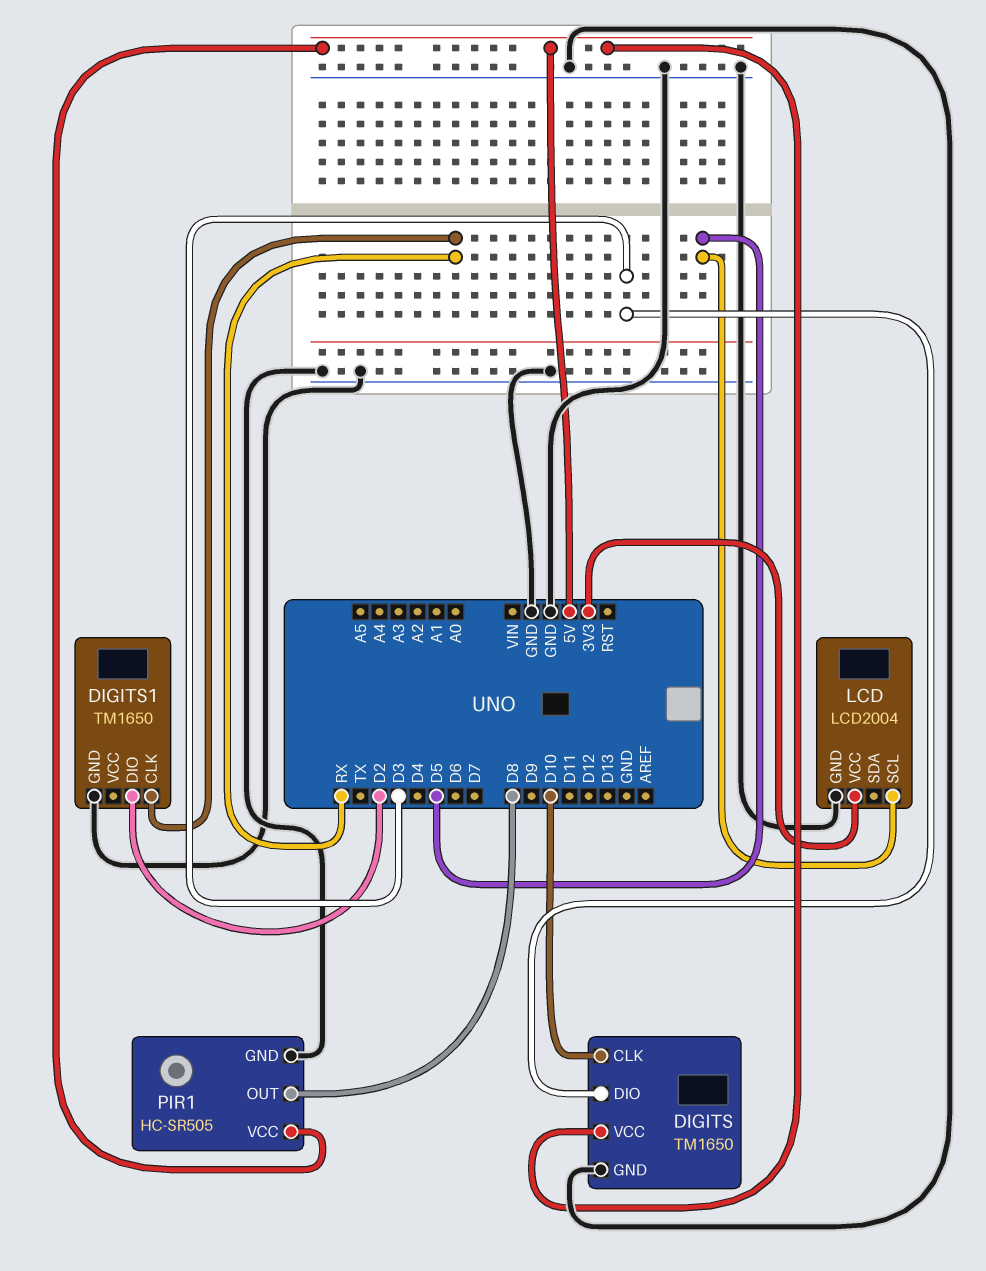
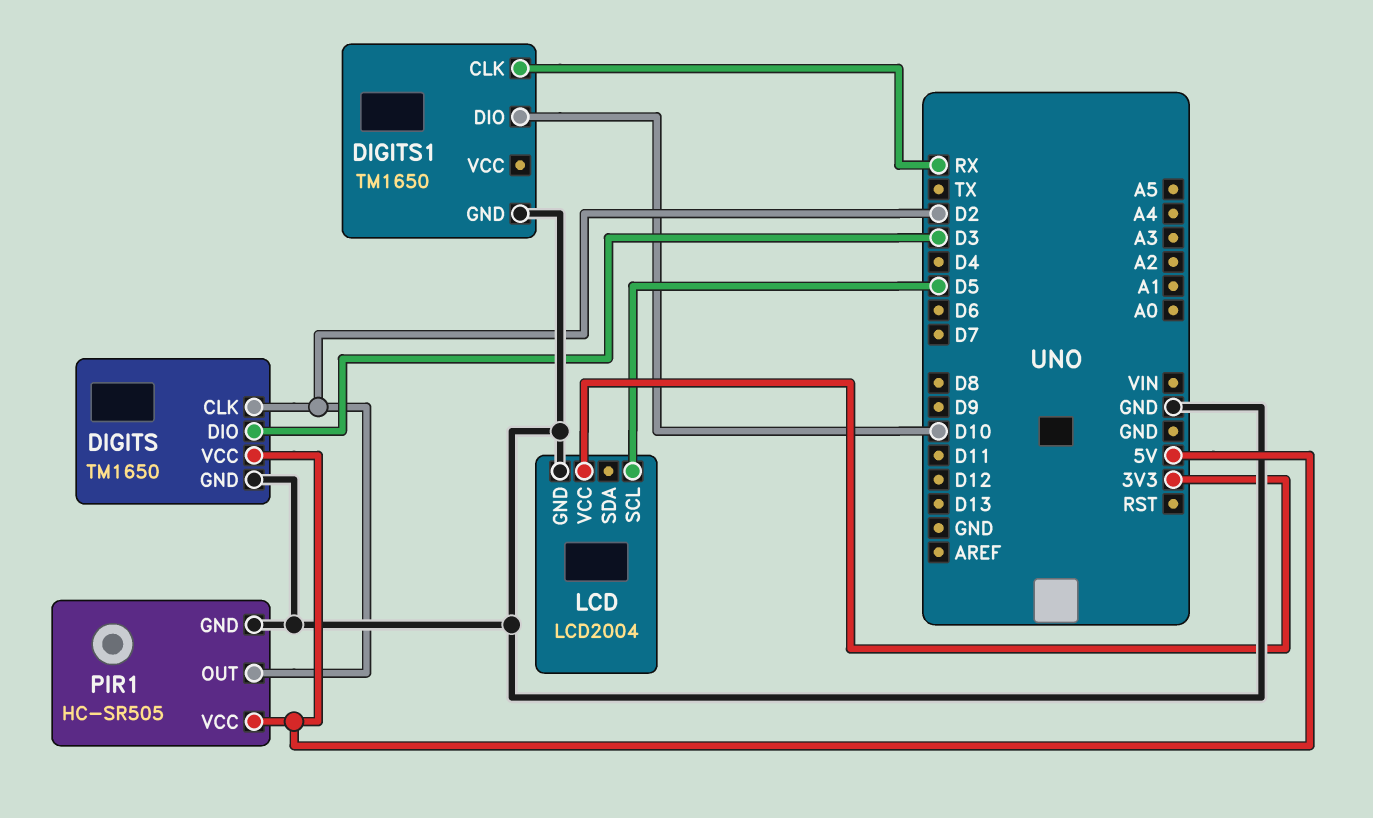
DIGITS pin CLK: D10 -> D2
DIGITS1 pin DIO: D2 -> D10
PIR1 pin OUT: D8 -> D2

